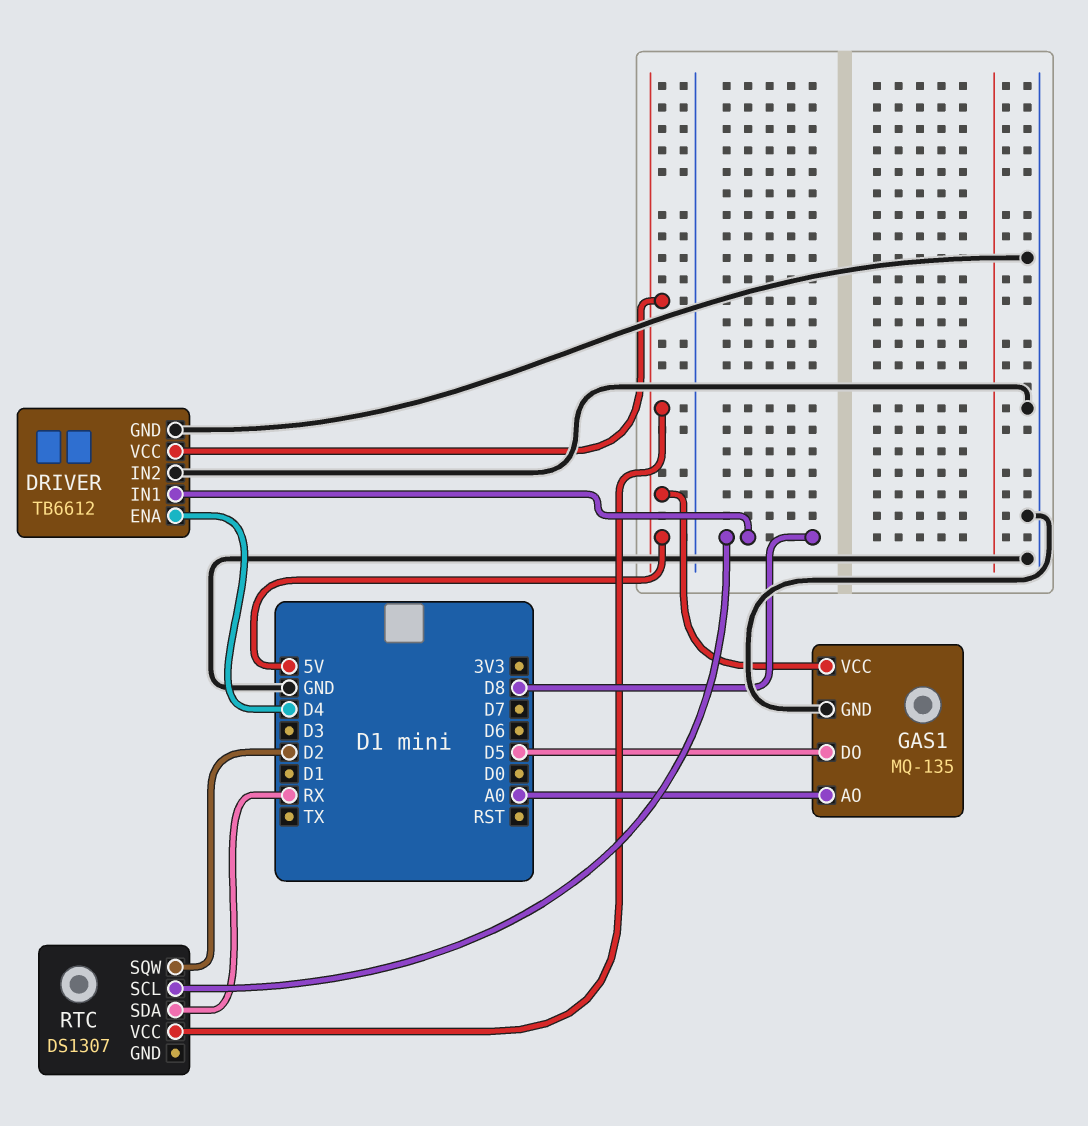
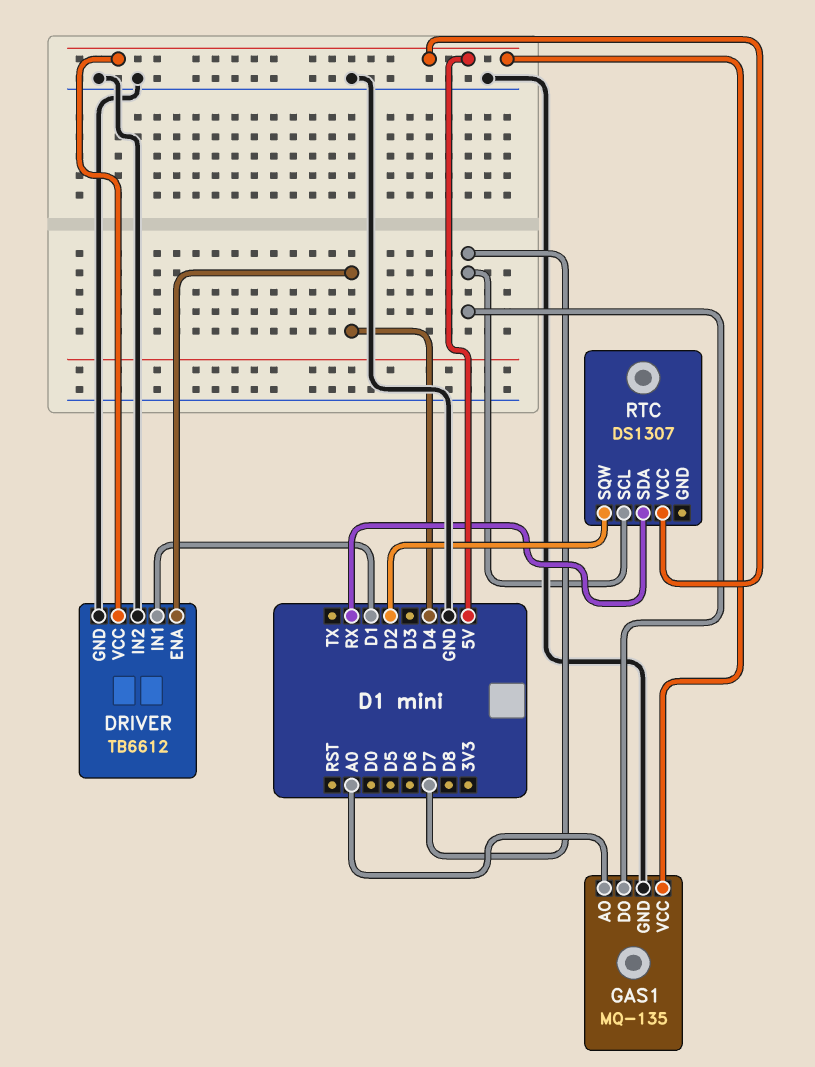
DRIVER pin IN1: D8 -> D1
GAS1 pin DO: D5 -> D7
RTC pin SCL: D8 -> D7

